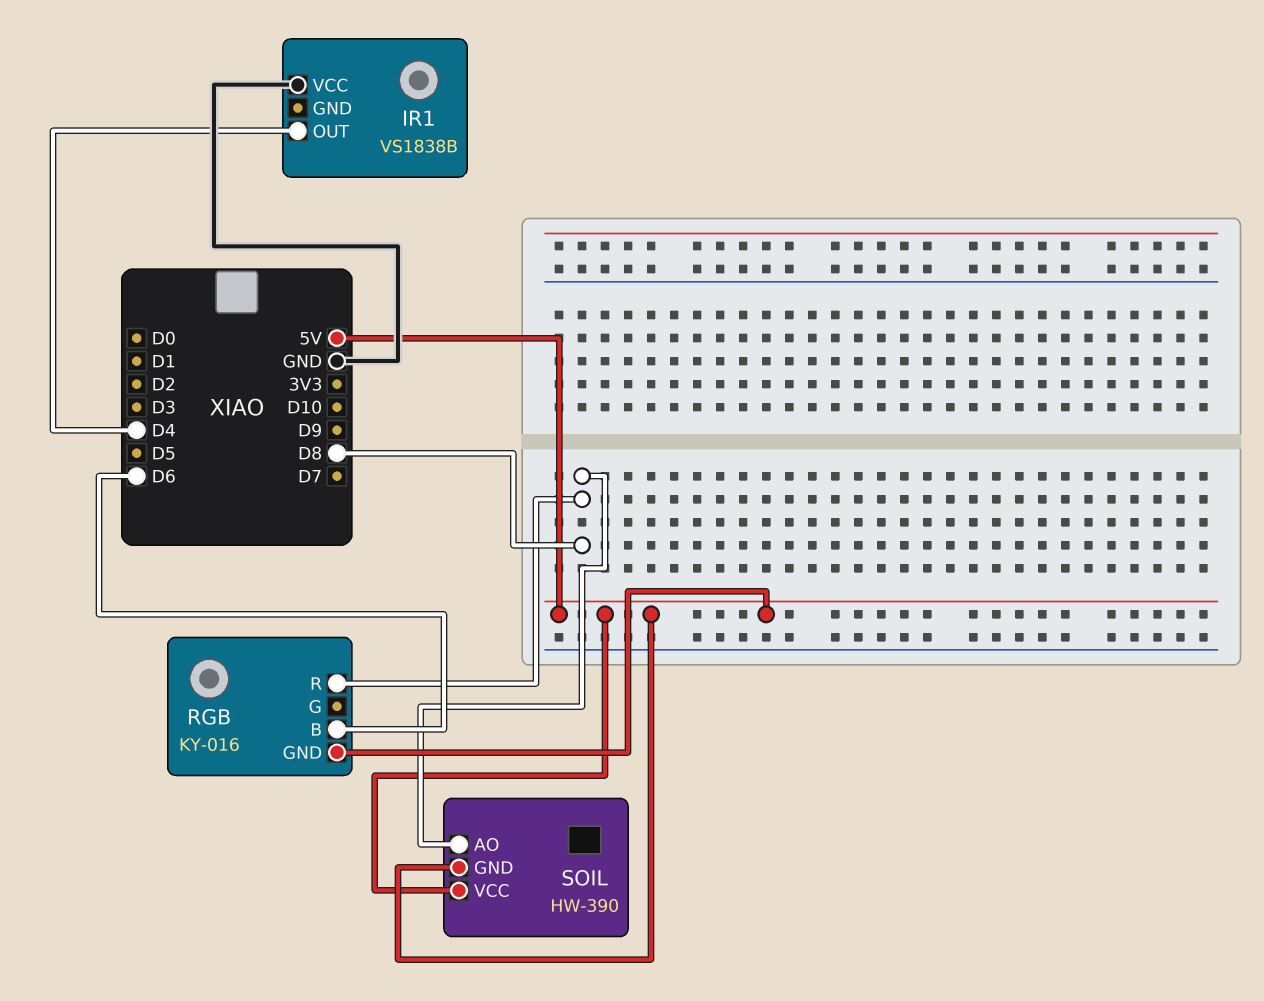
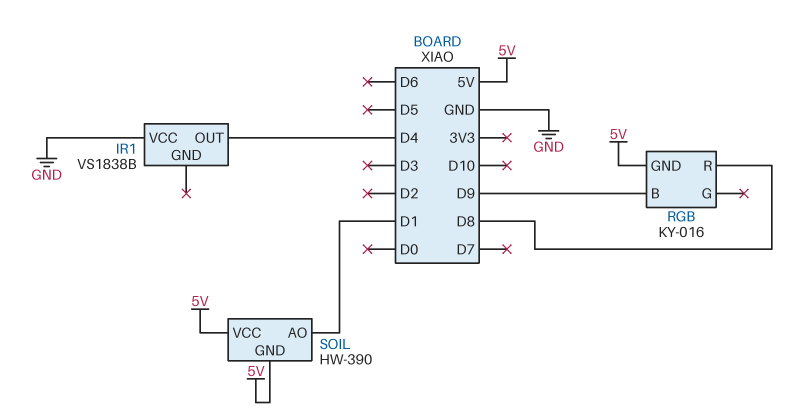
RGB pin B: D6 -> D9
SOIL pin AO: D8 -> D1

